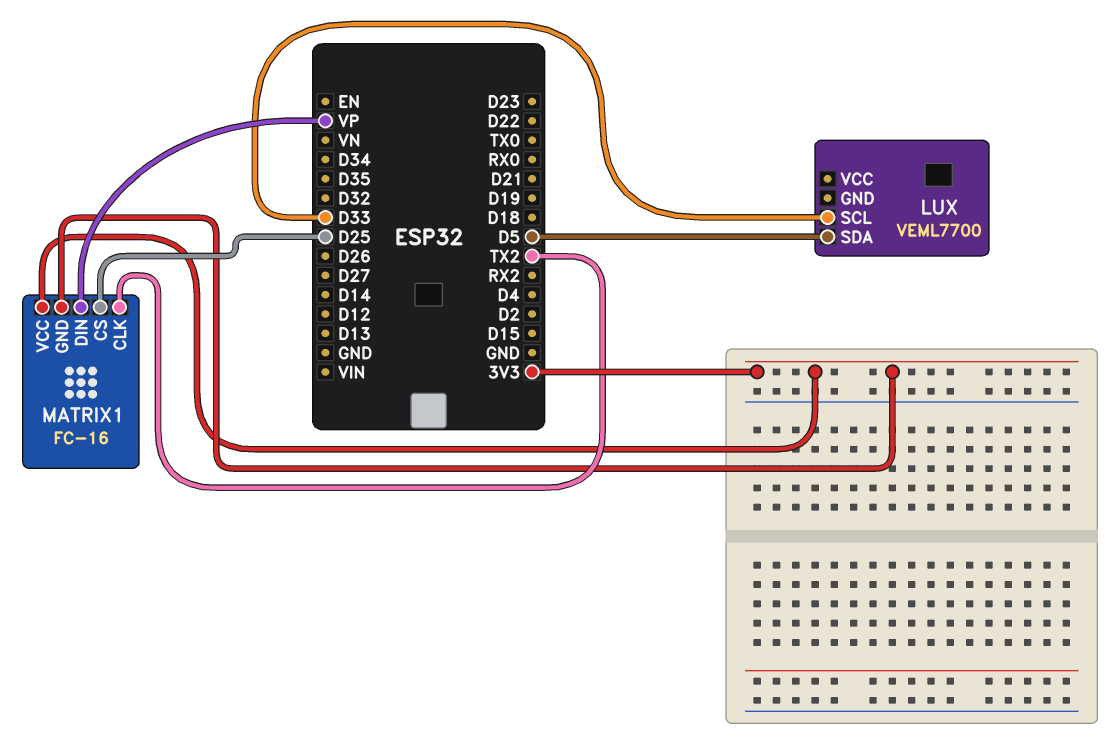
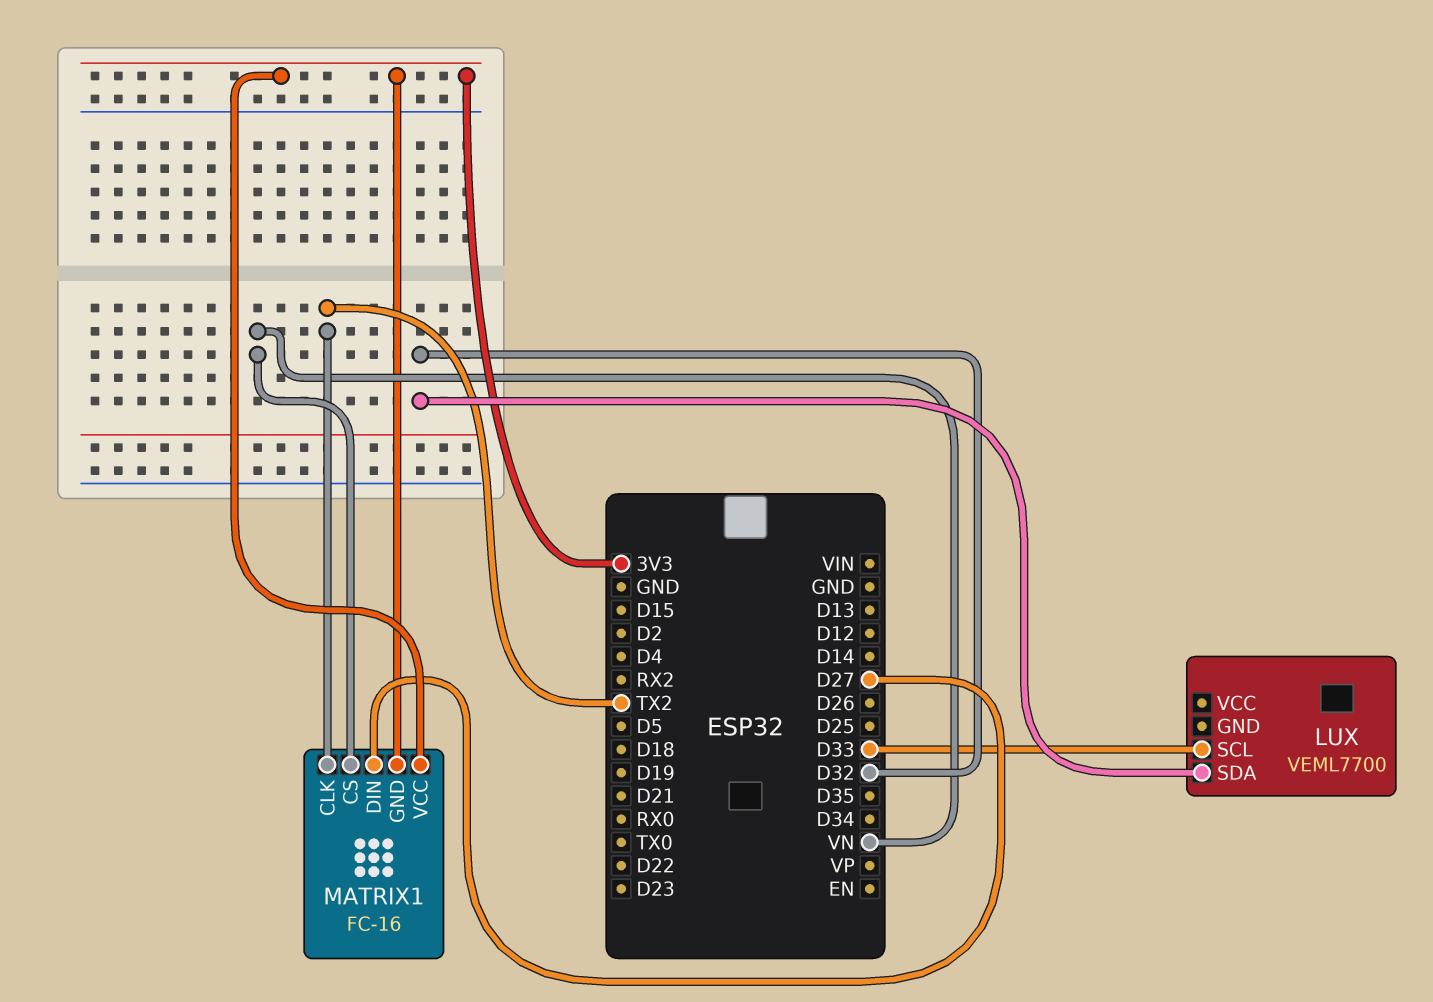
LUX pin SDA: D5 -> D32
MATRIX1 pin CS: D25 -> VN
MATRIX1 pin DIN: VP -> D27

